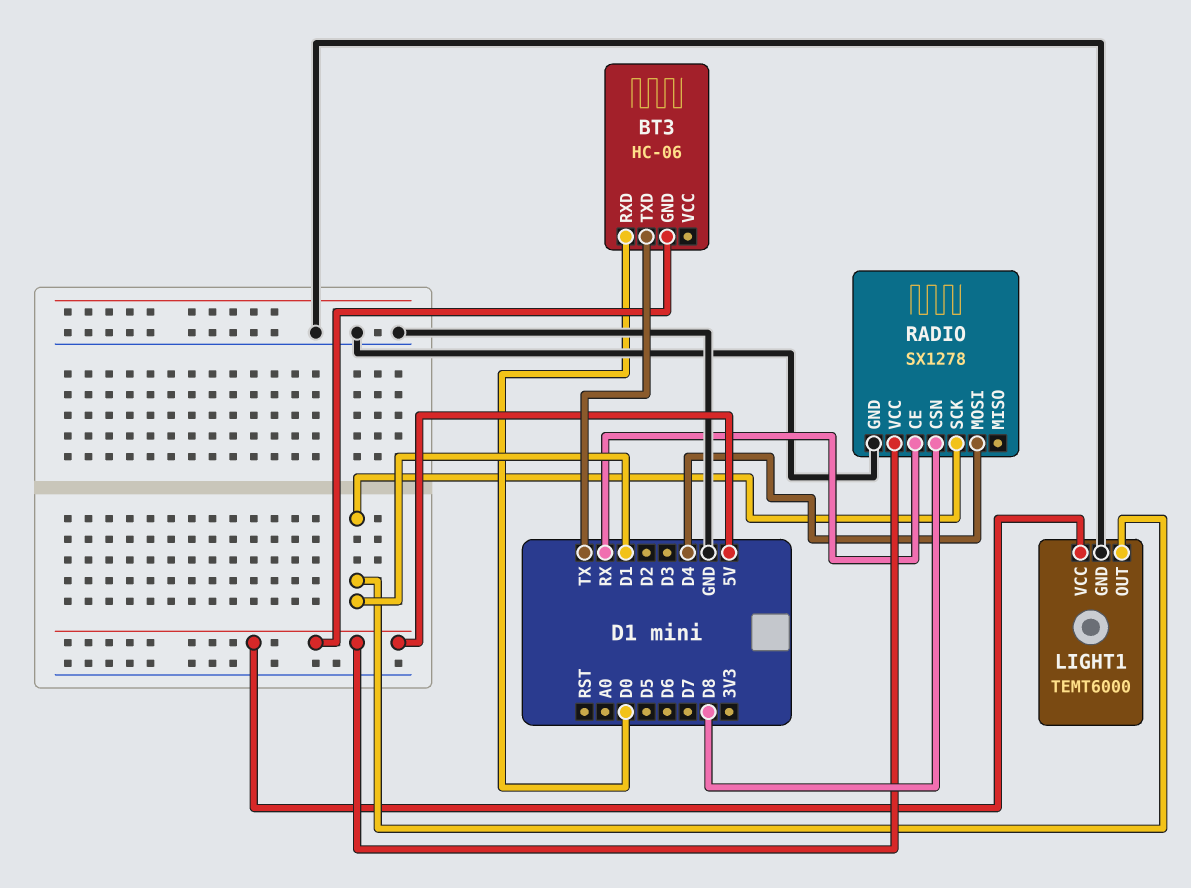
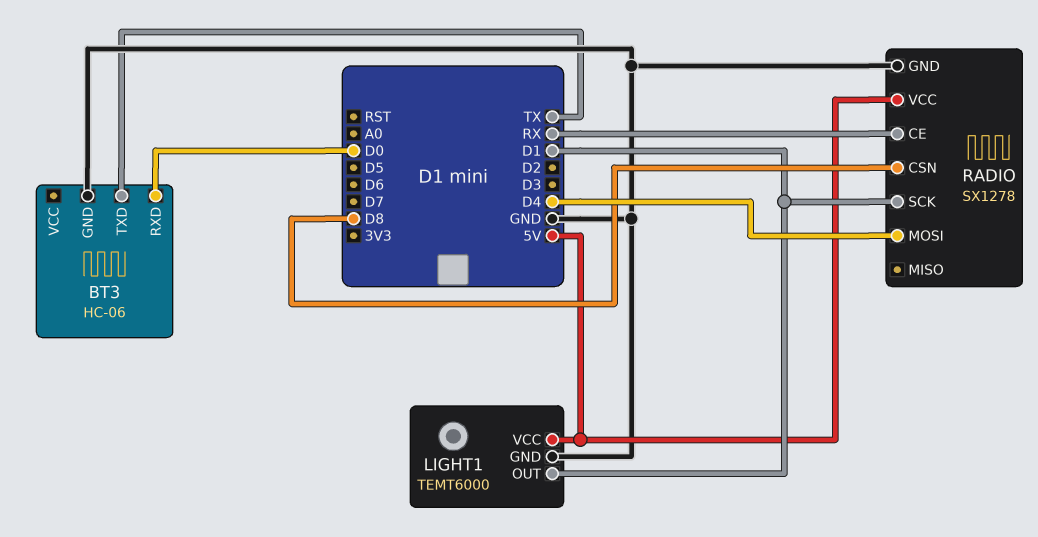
BT3 pin GND: 5V -> GND

